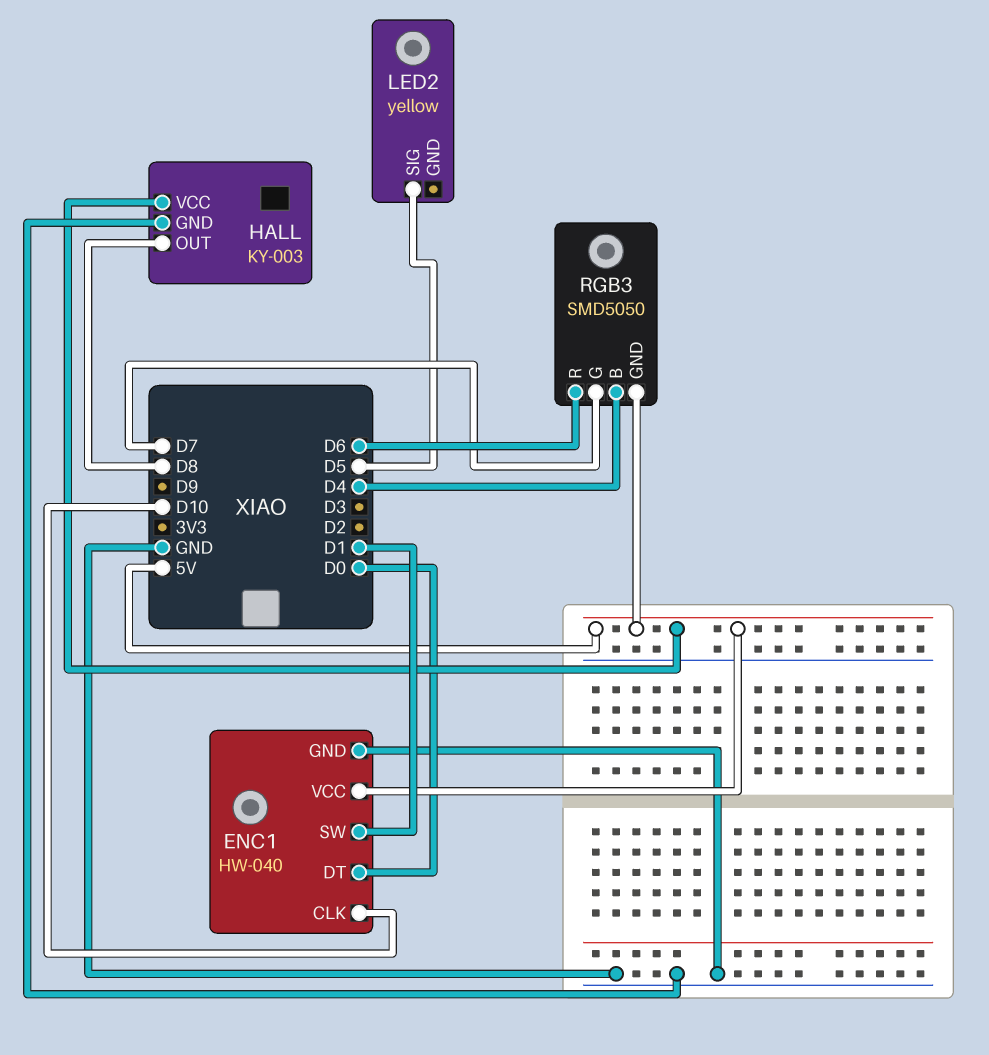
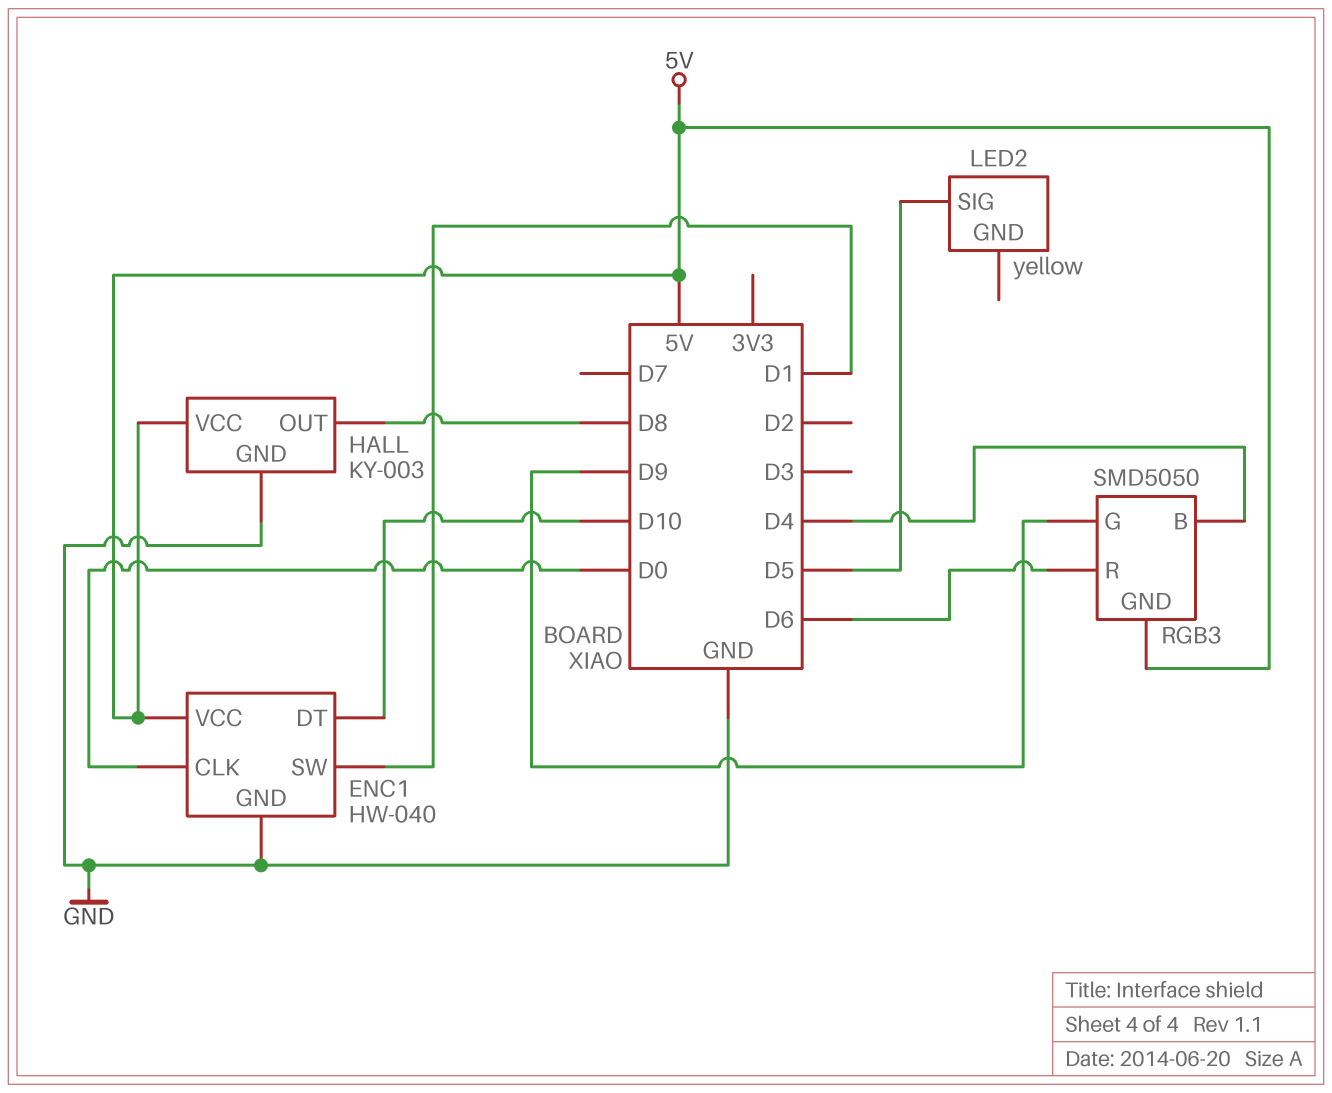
ENC1 pin CLK: D10 -> D0
ENC1 pin DT: D0 -> D10
RGB3 pin G: D7 -> D9

